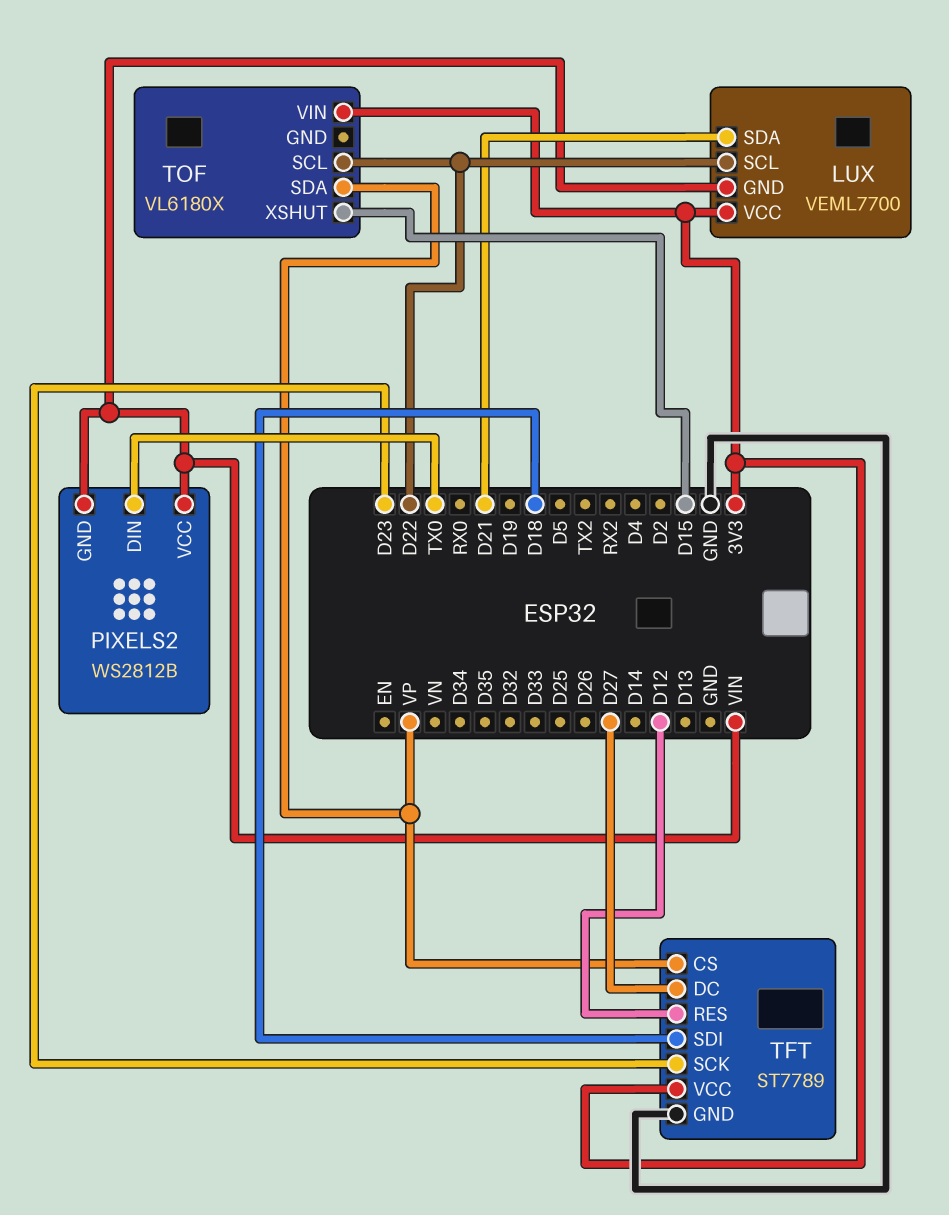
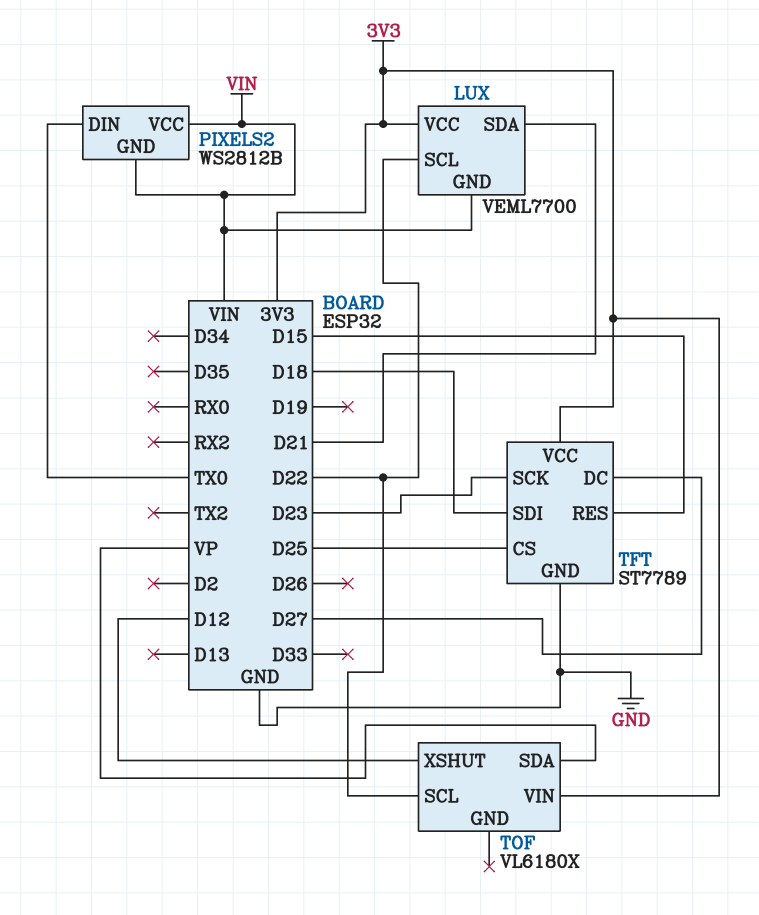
TFT pin CS: VP -> D25
TFT pin RES: D12 -> D15
TOF pin XSHUT: D15 -> D12

